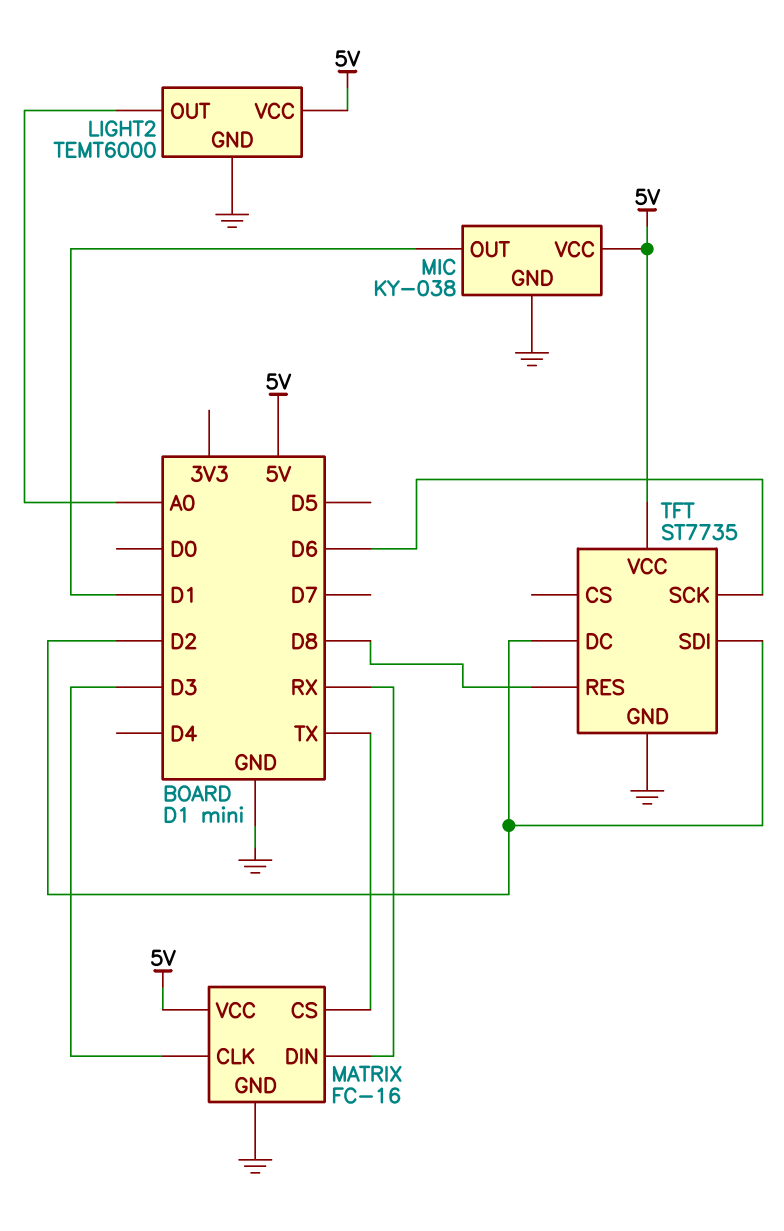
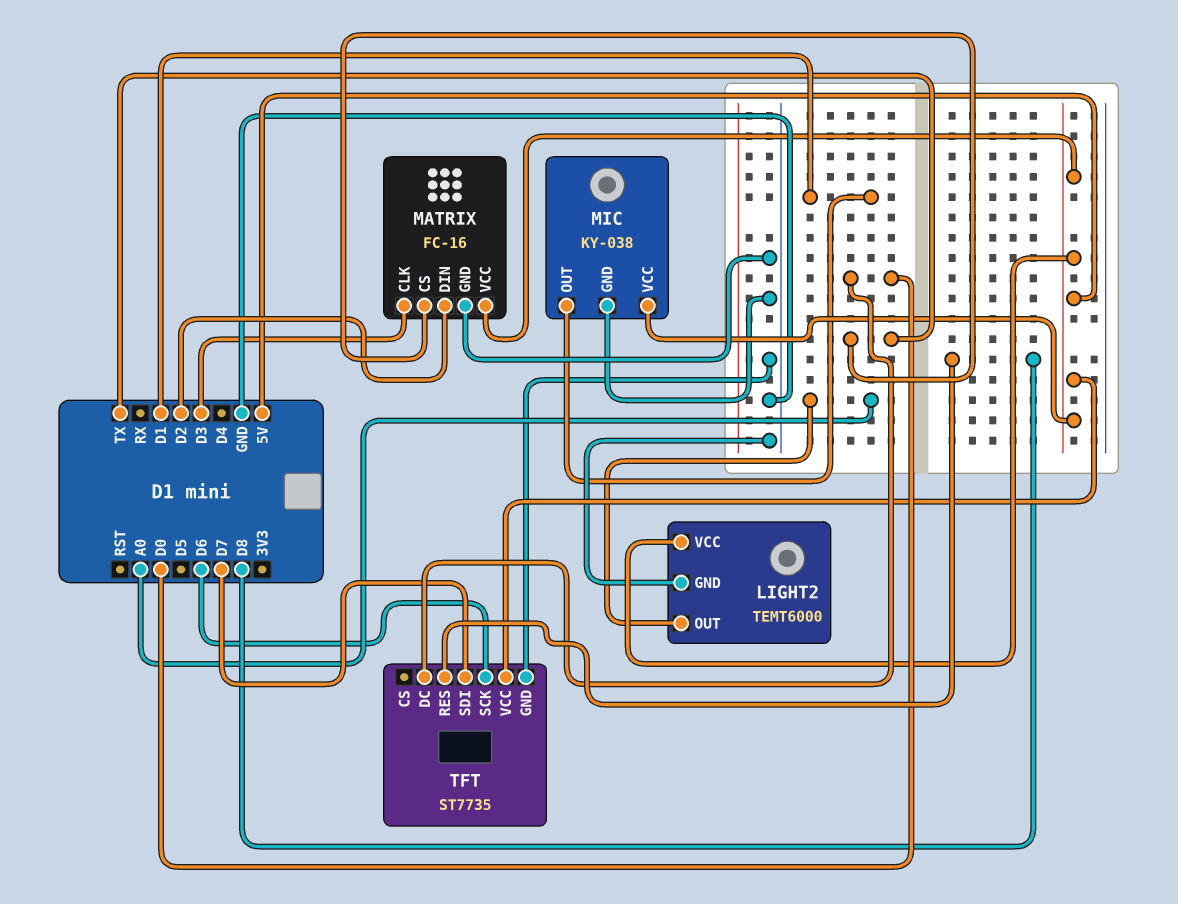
MATRIX pin DIN: RX -> D2
TFT pin DC: D2 -> D0
TFT pin SDI: D2 -> D7

